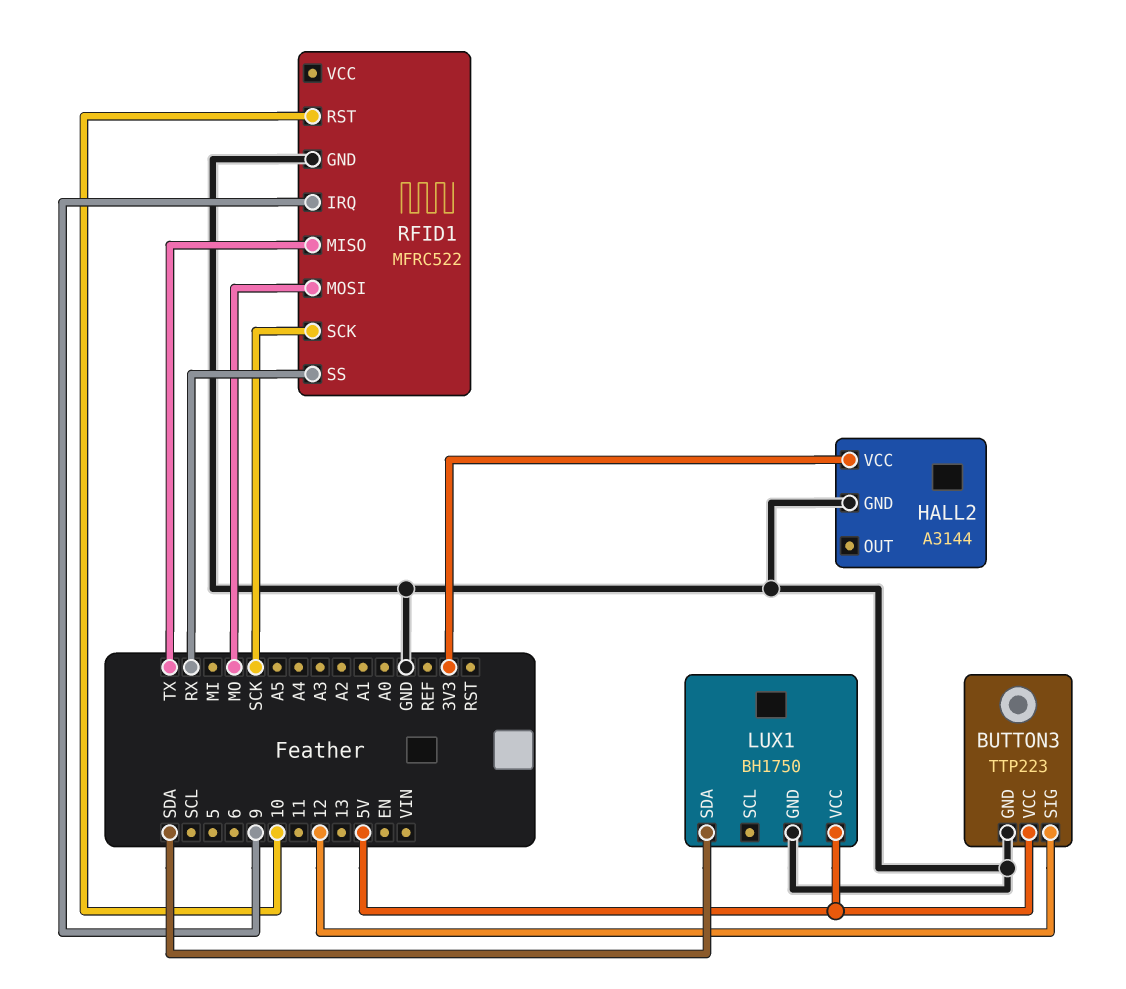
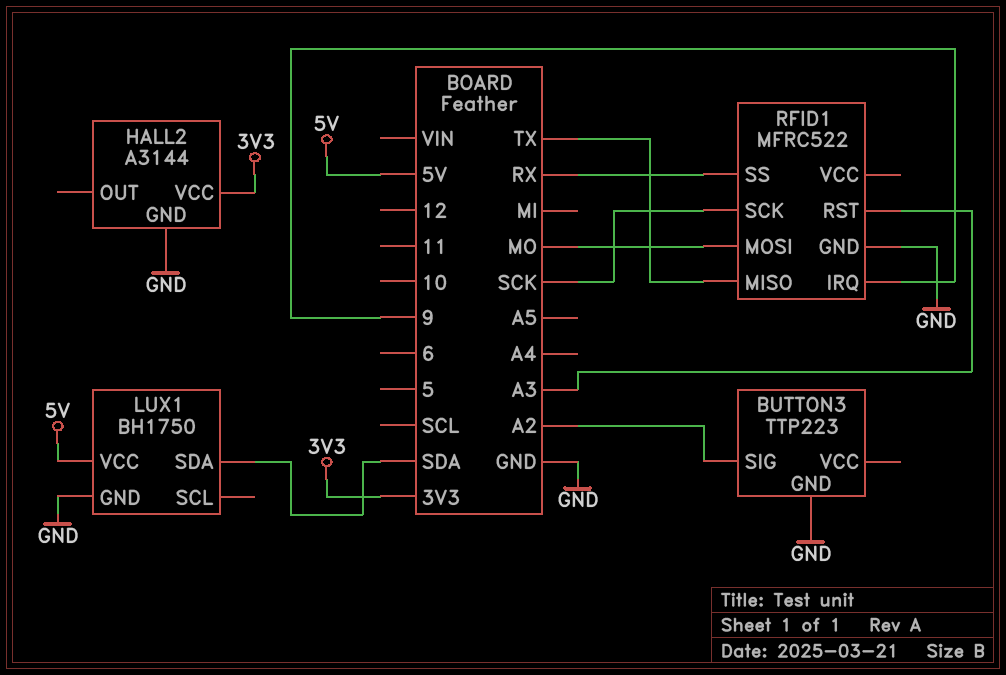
BUTTON3 pin SIG: 12 -> A2
BUTTON3 pin VCC: 5V -> none
RFID1 pin RST: 10 -> A3

